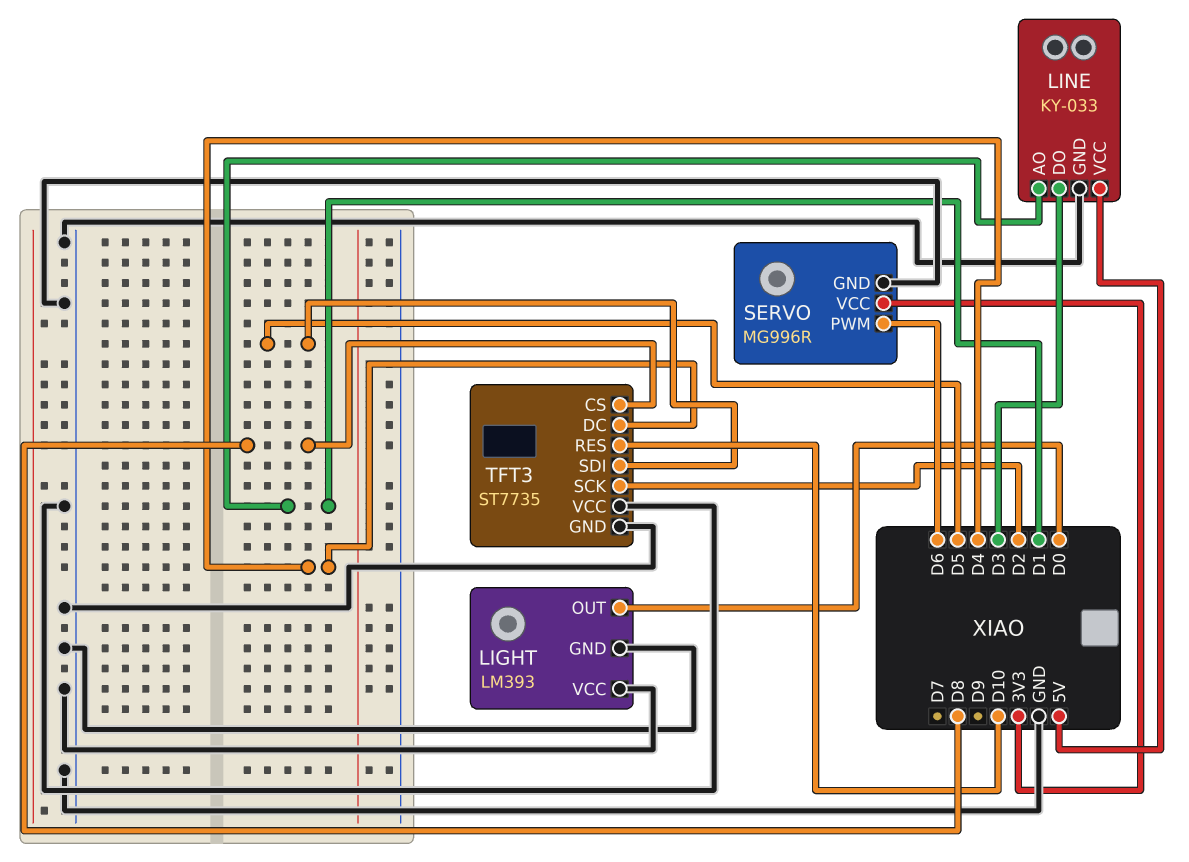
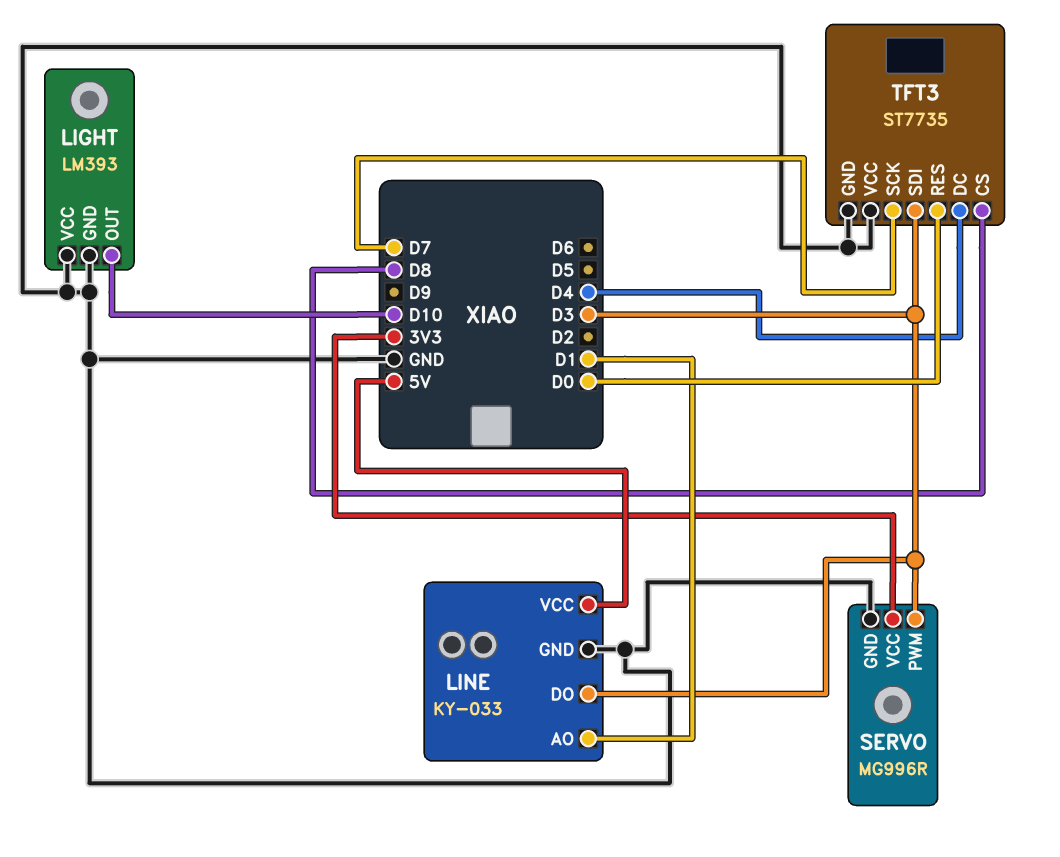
LIGHT pin OUT: D0 -> D10
SERVO pin PWM: D6 -> D3
TFT3 pin RES: D10 -> D0
TFT3 pin SCK: D2 -> D7
TFT3 pin SDI: D5 -> D3

